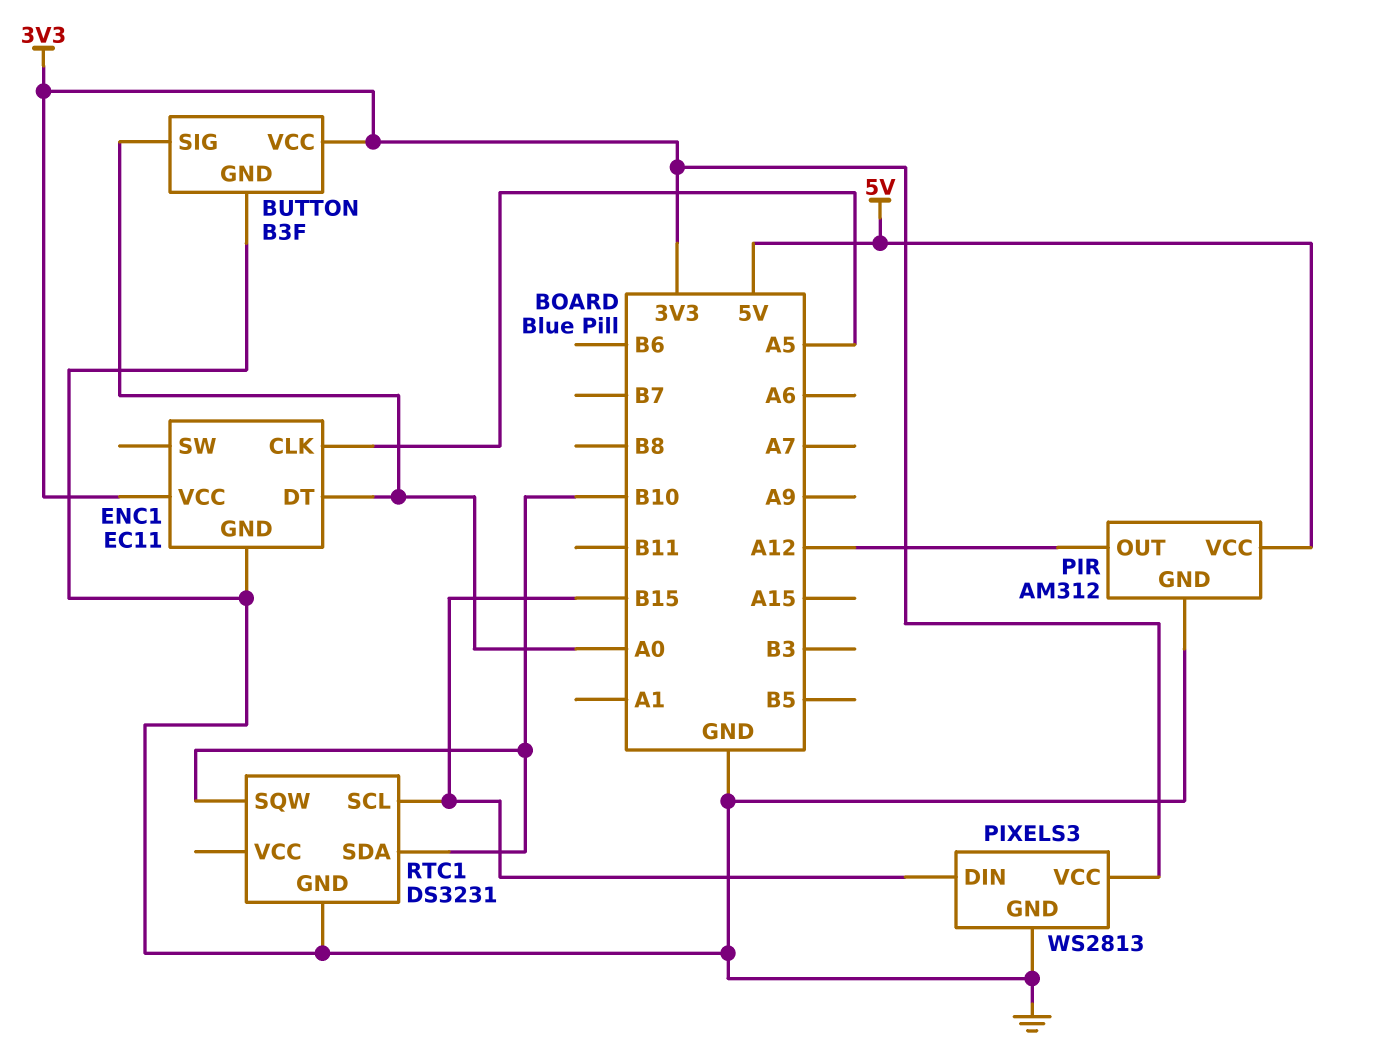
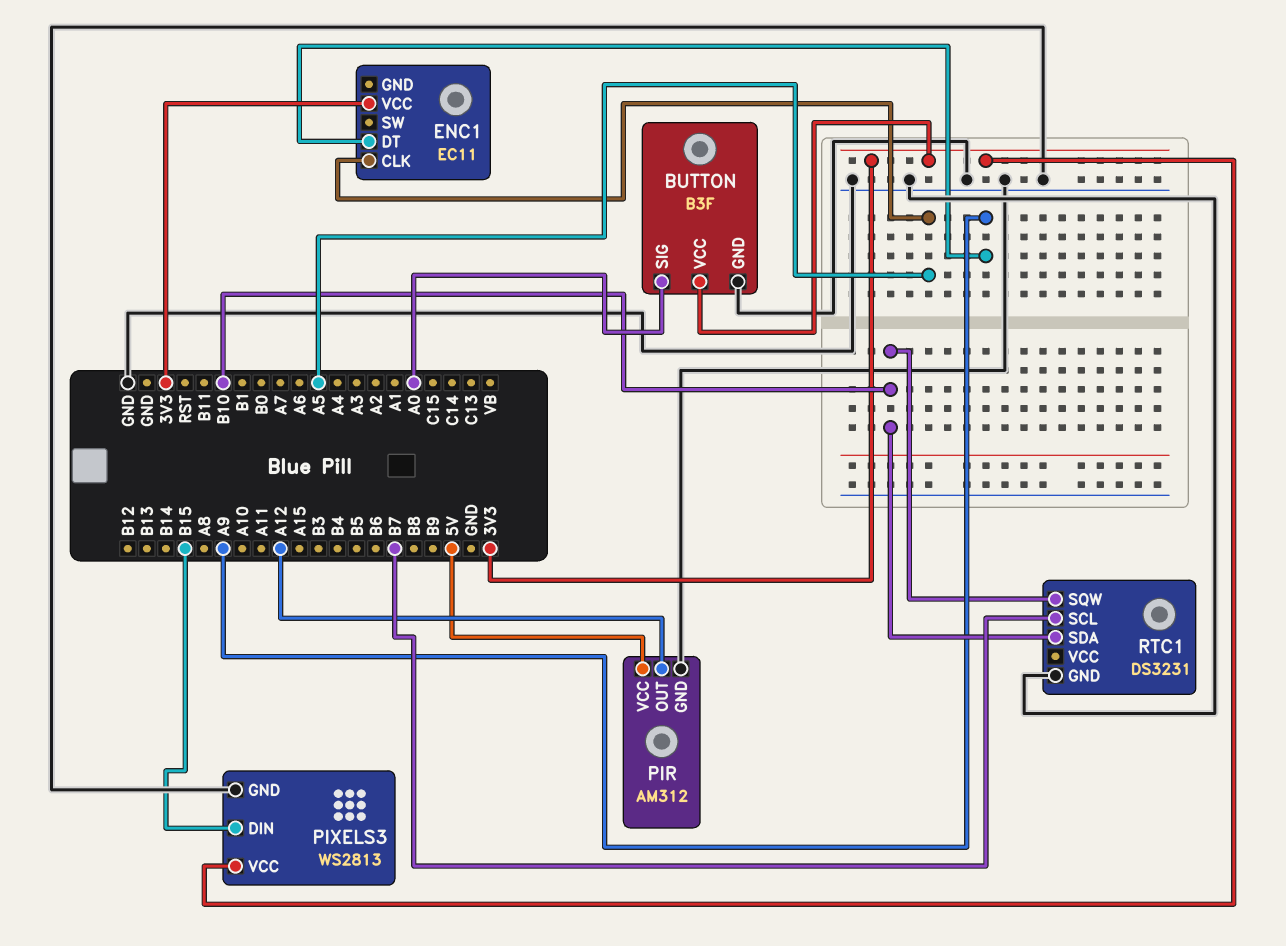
ENC1 pin DT: A0 -> A9
ENC1 pin GND: GND -> none
RTC1 pin SCL: B15 -> B7

